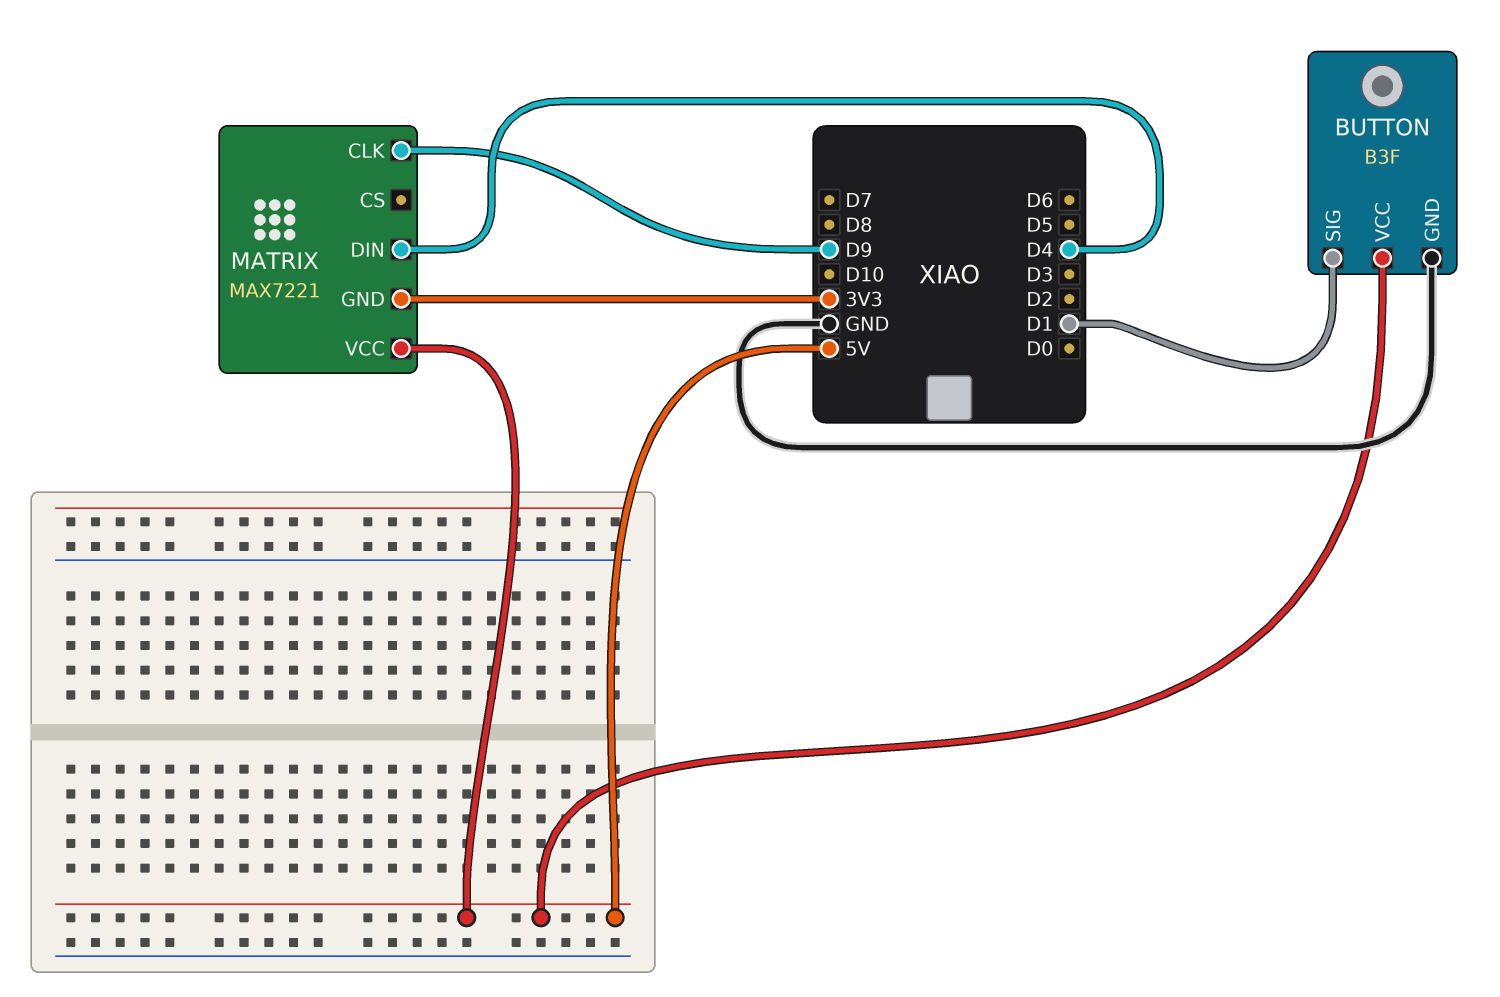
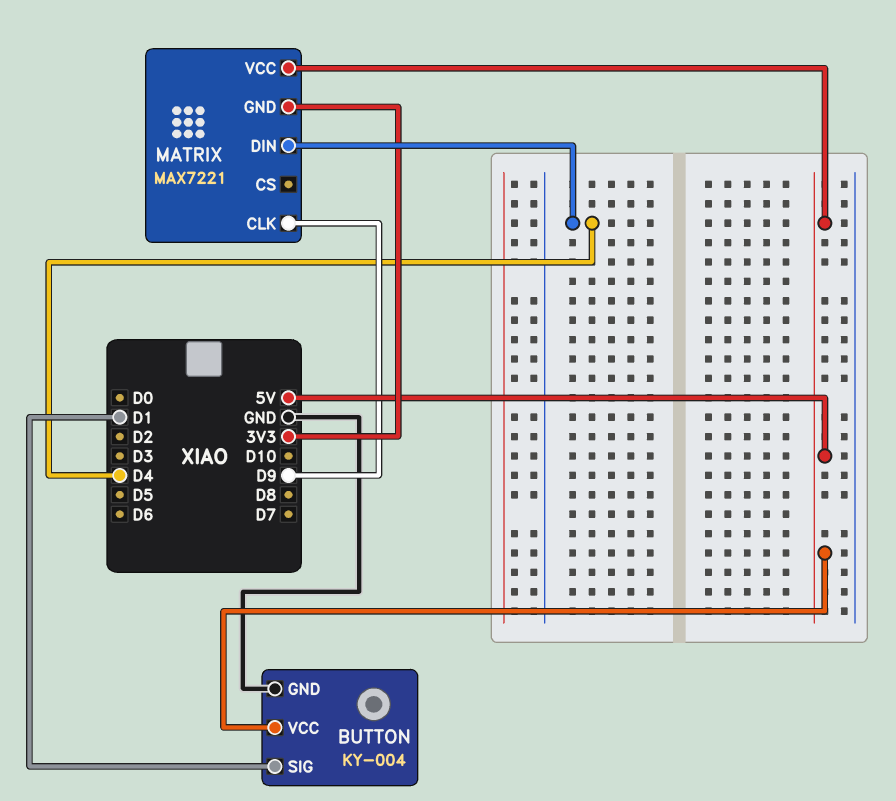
BUTTON: B3F -> KY-004

